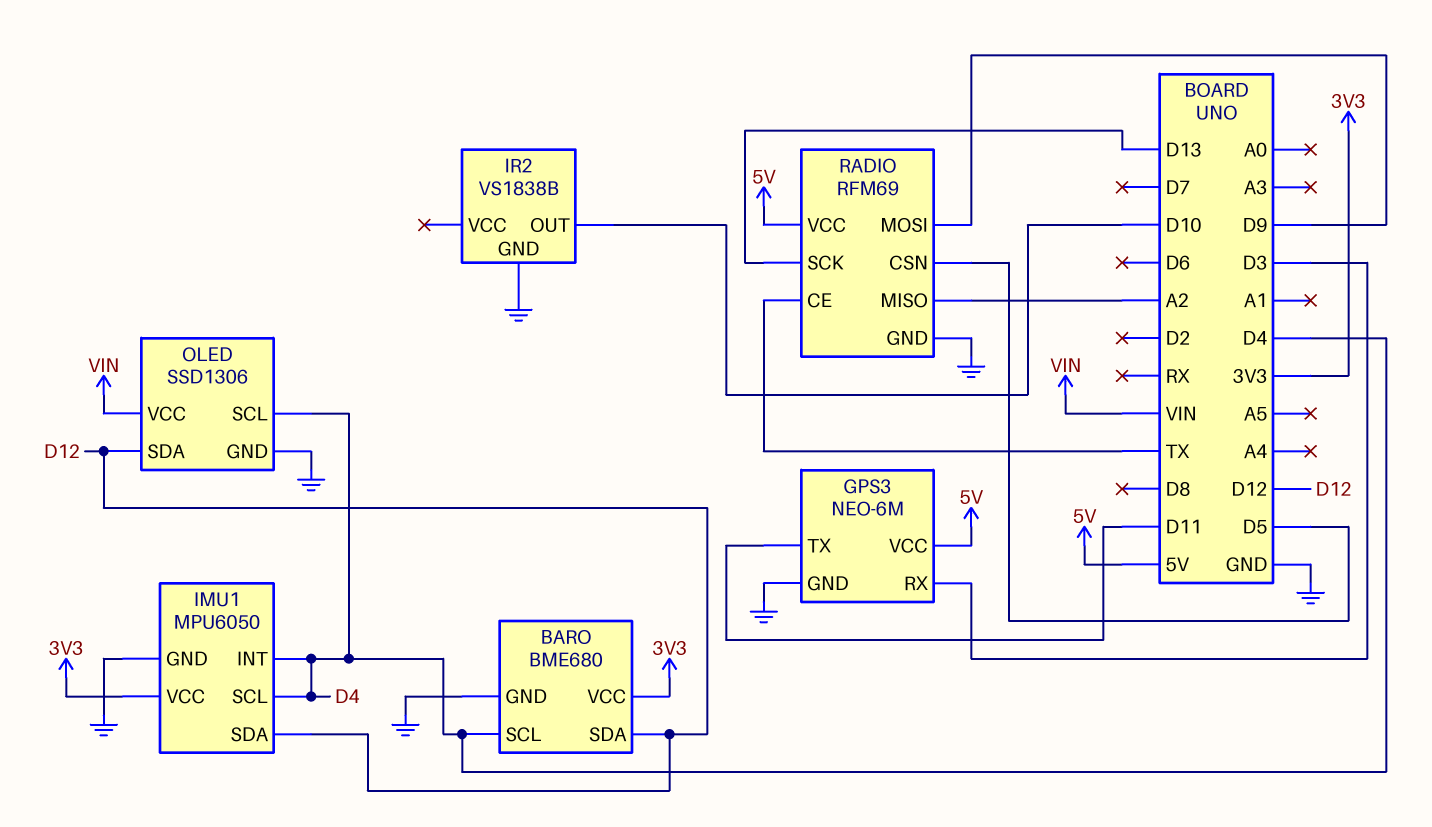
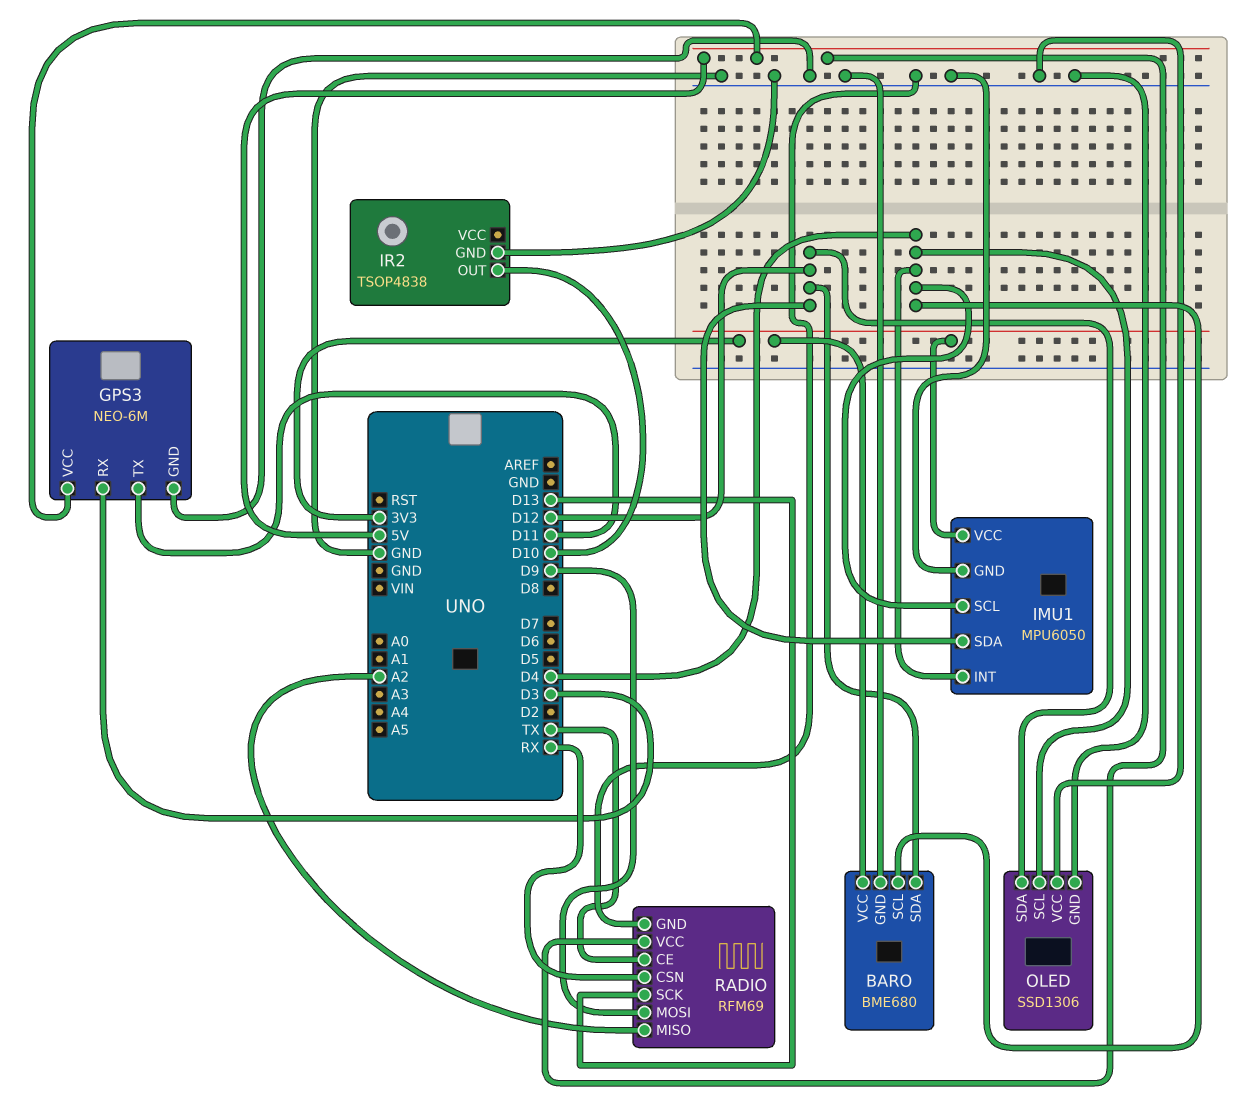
IR2: VS1838B -> TSOP4838
OLED pin VCC: VIN -> GND
RADIO pin CSN: D5 -> RX

